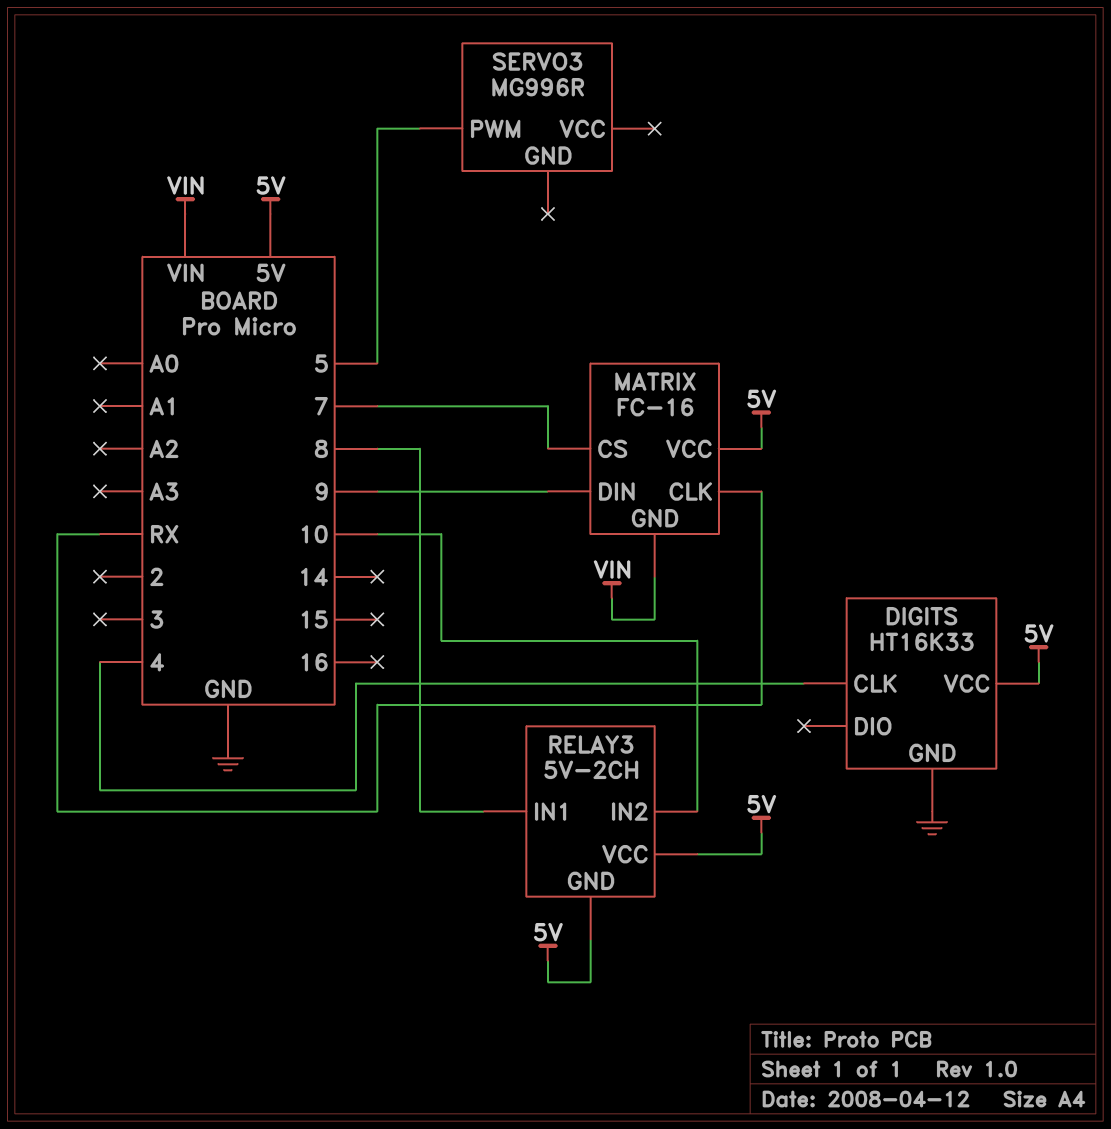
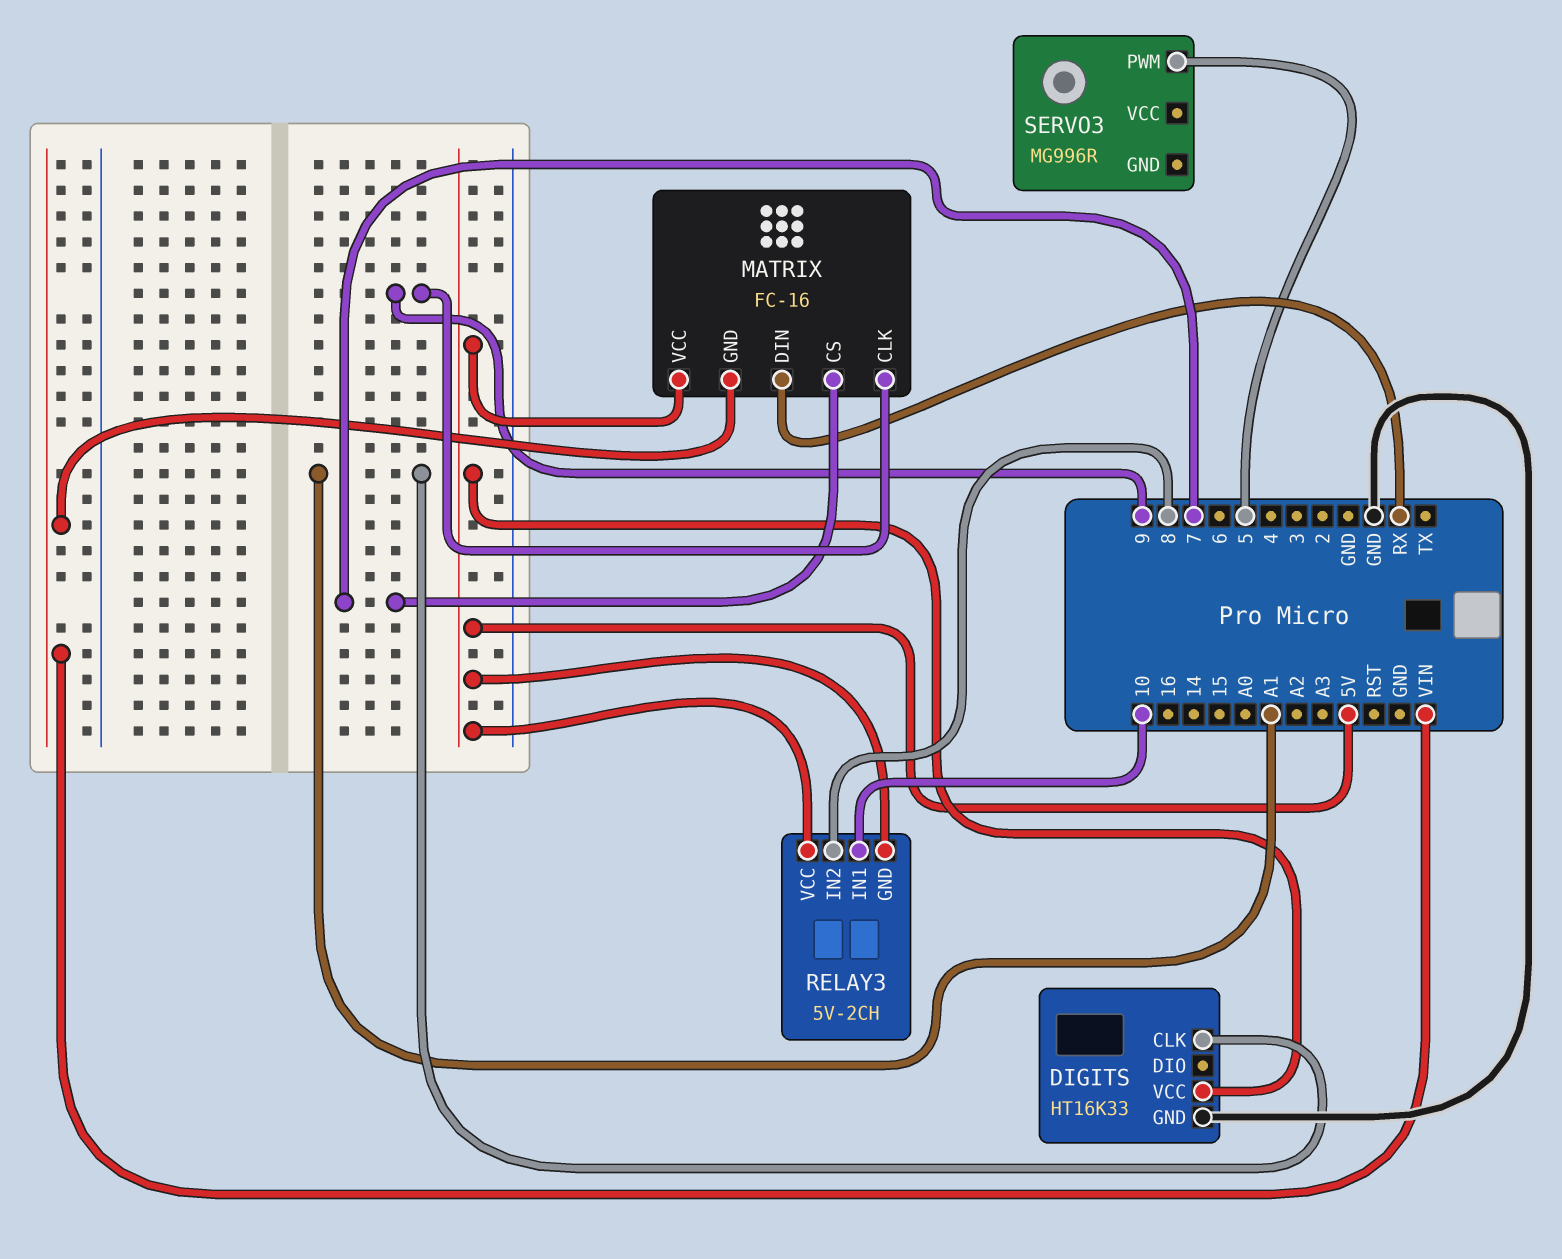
DIGITS pin CLK: 4 -> A1
MATRIX pin CLK: RX -> 9
MATRIX pin DIN: 9 -> RX
RELAY3 pin IN1: 8 -> 10
RELAY3 pin IN2: 10 -> 8

